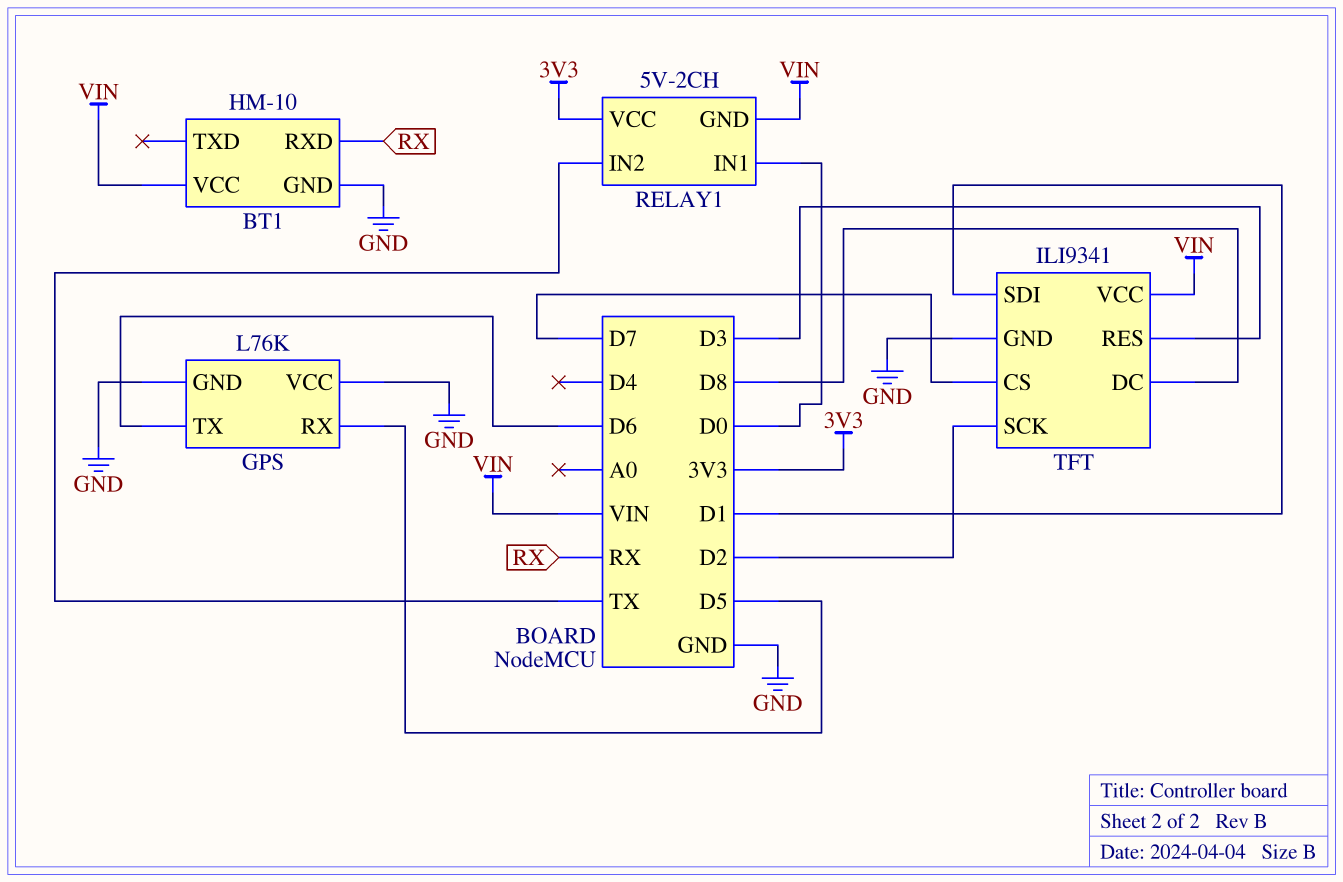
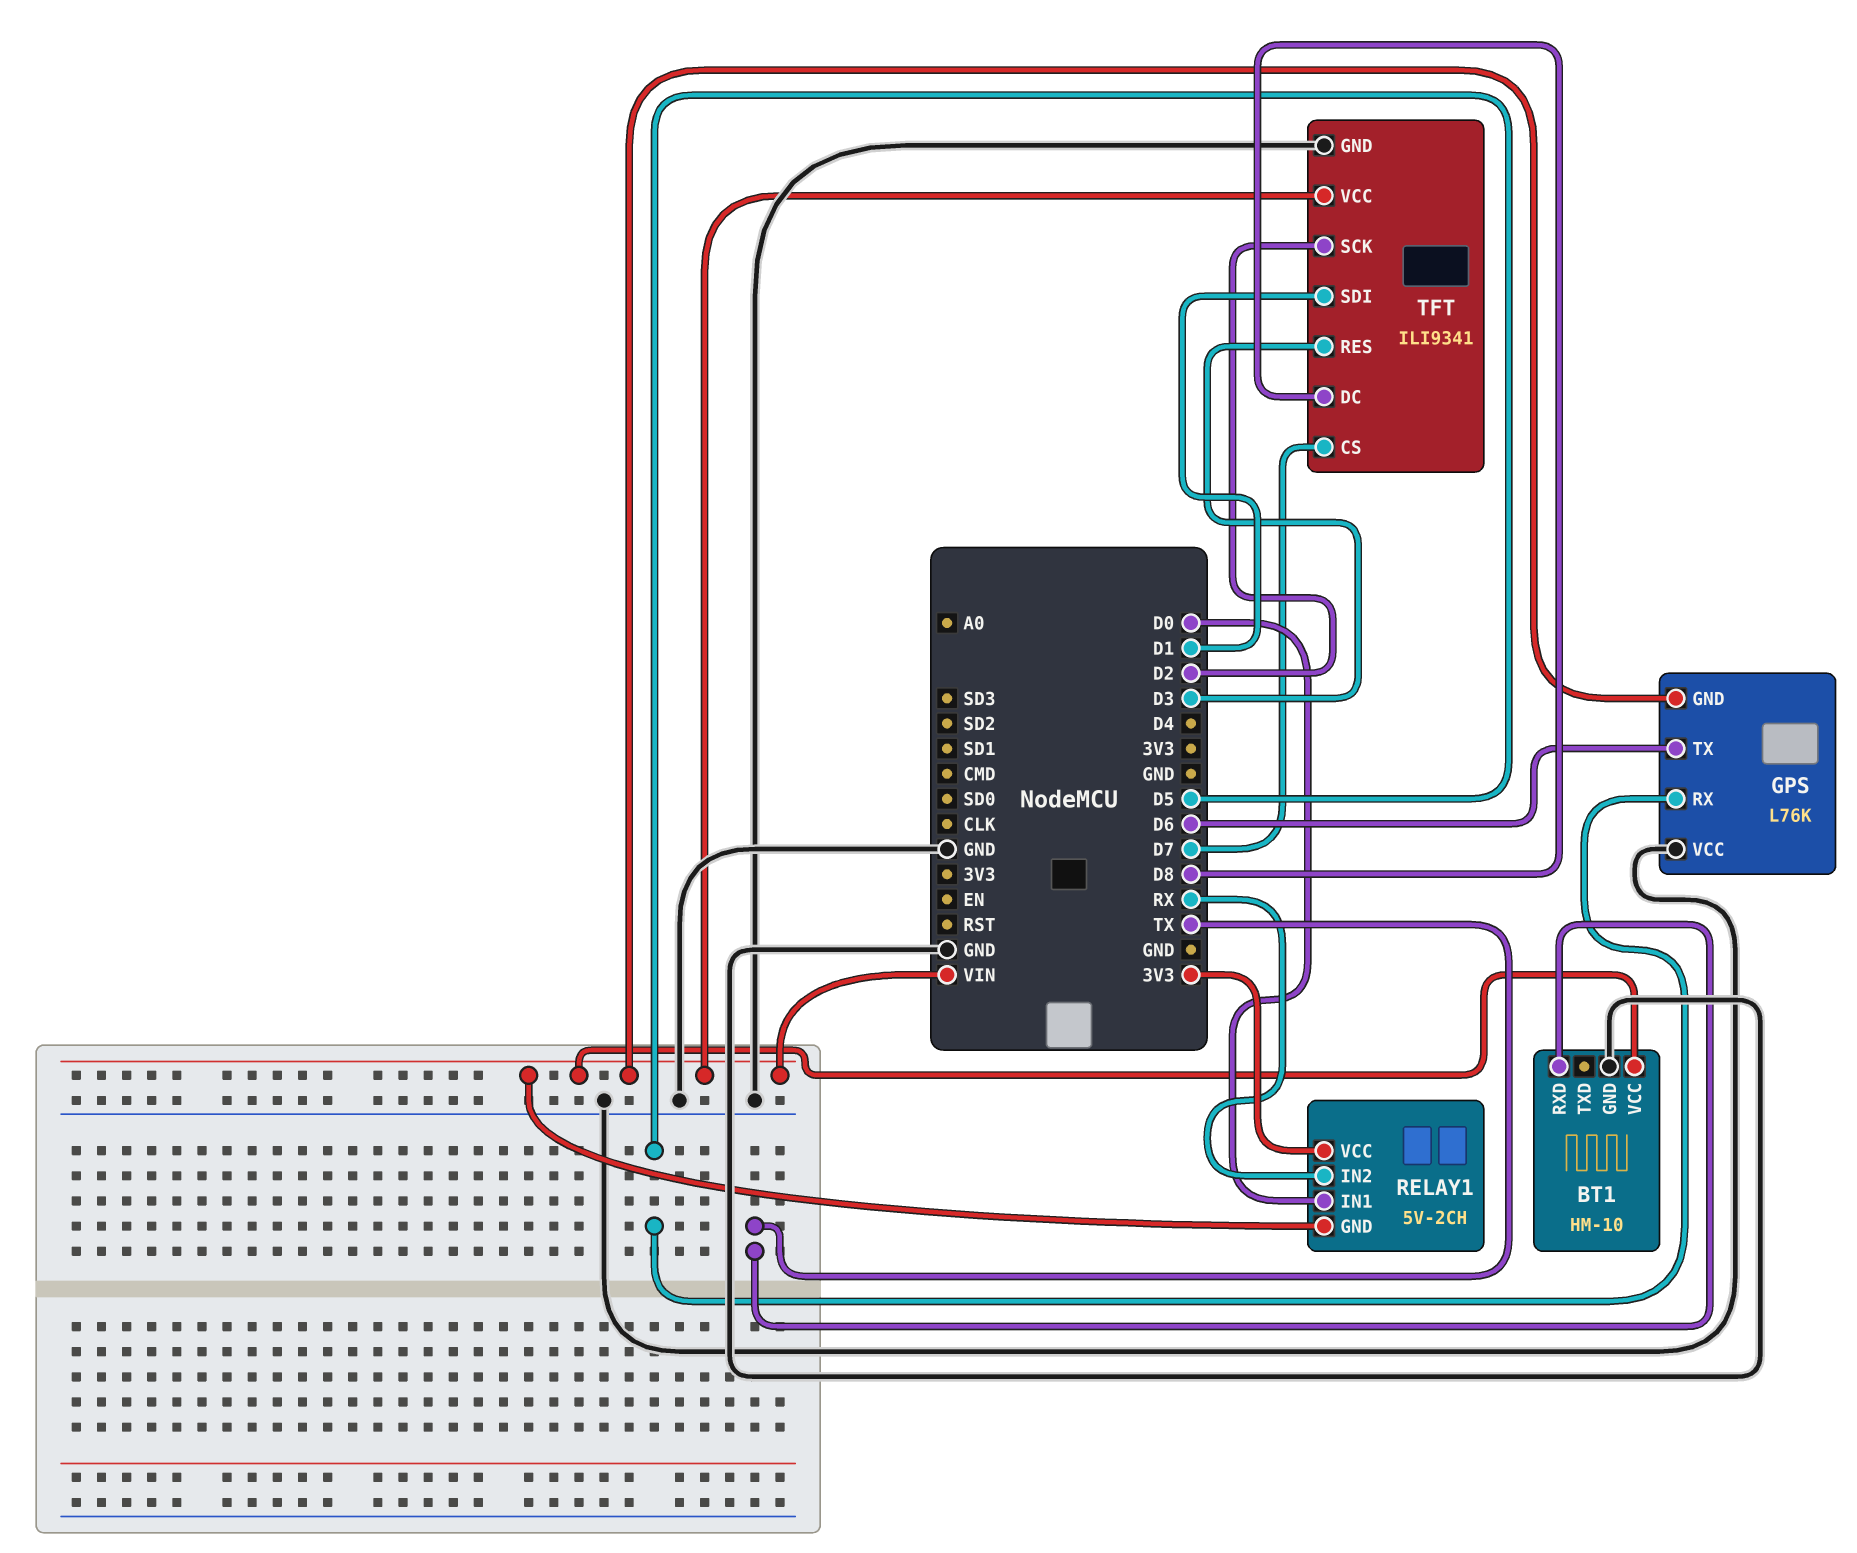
BT1 pin RXD: RX -> TX
GPS pin GND: GND -> VIN
RELAY1 pin IN2: TX -> RX

